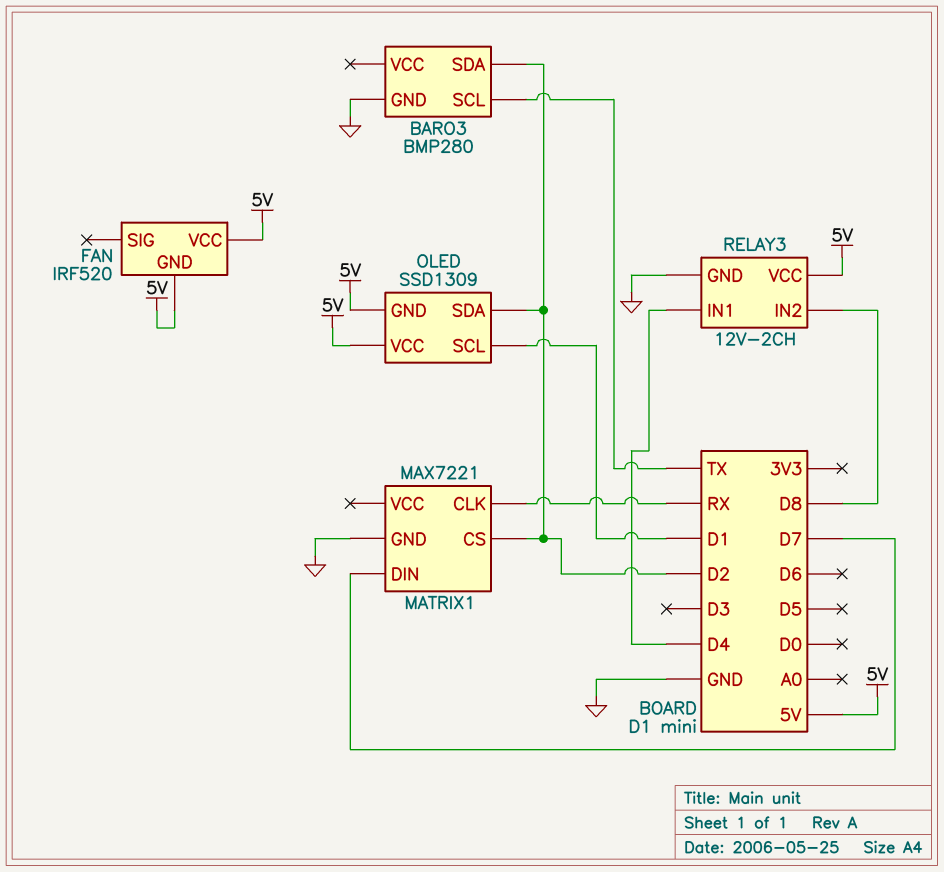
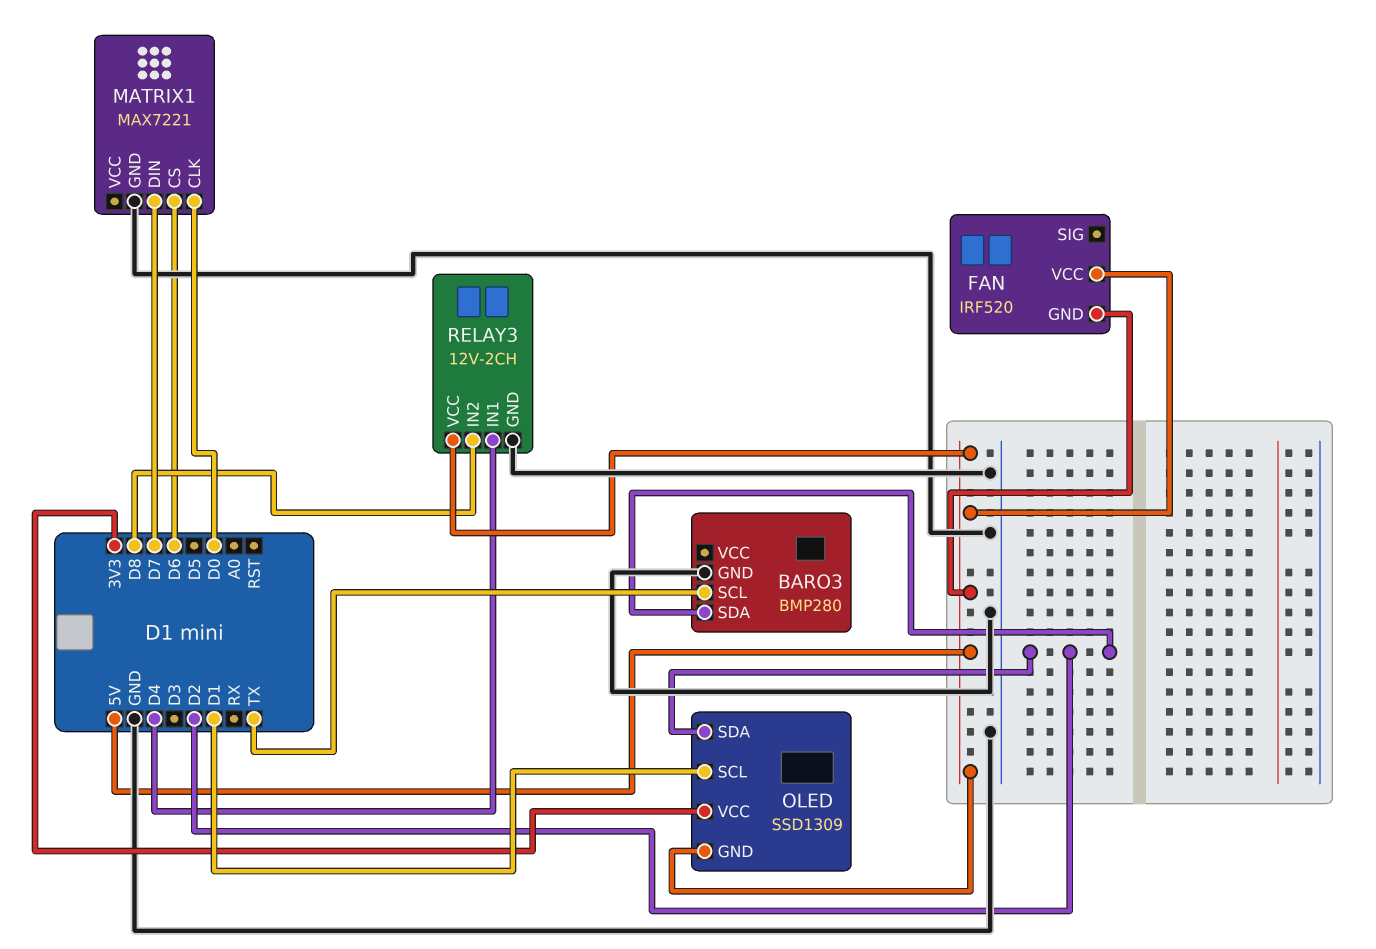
MATRIX1 pin CLK: RX -> D0
MATRIX1 pin CS: D2 -> D6
OLED pin VCC: 5V -> 3V3

